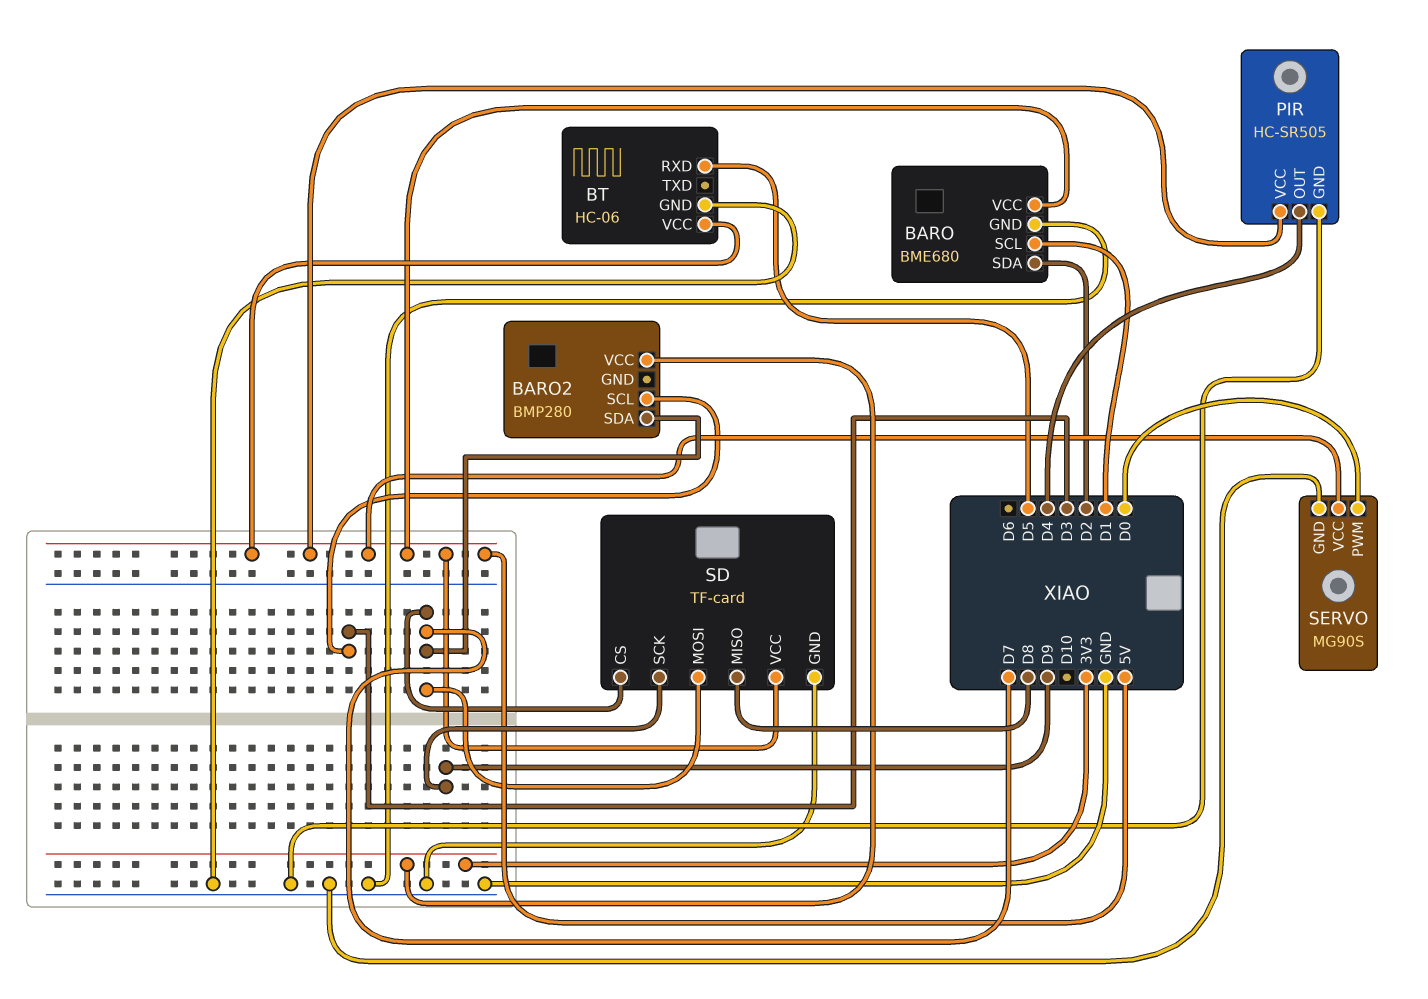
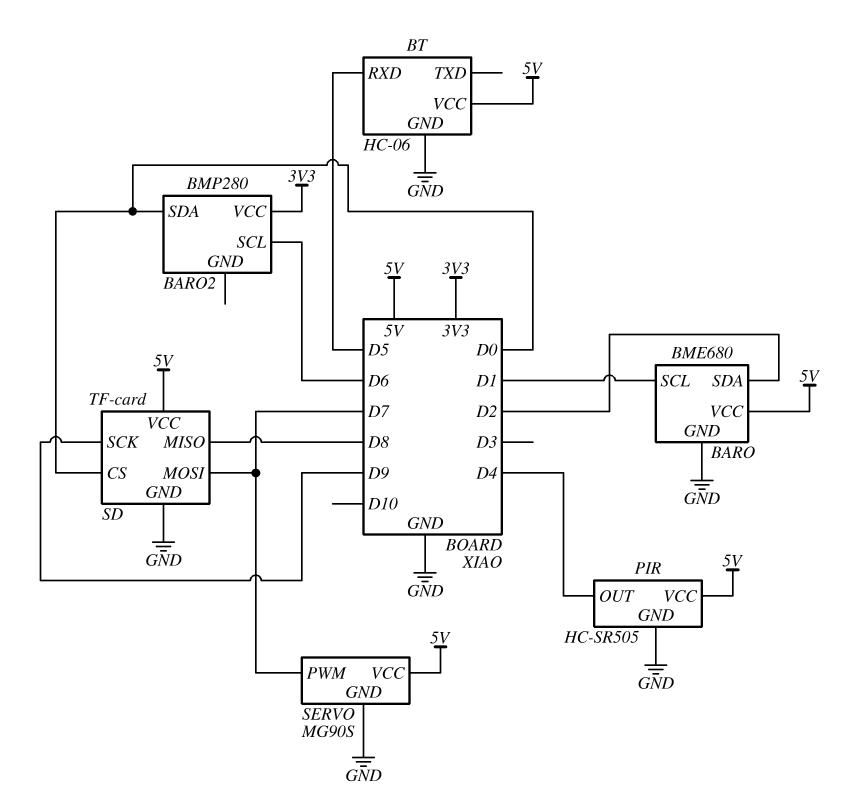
BARO2 pin SCL: D3 -> D6
BARO2 pin SDA: D7 -> D0
SD pin CS: D7 -> D0
SERVO pin PWM: D0 -> D7

